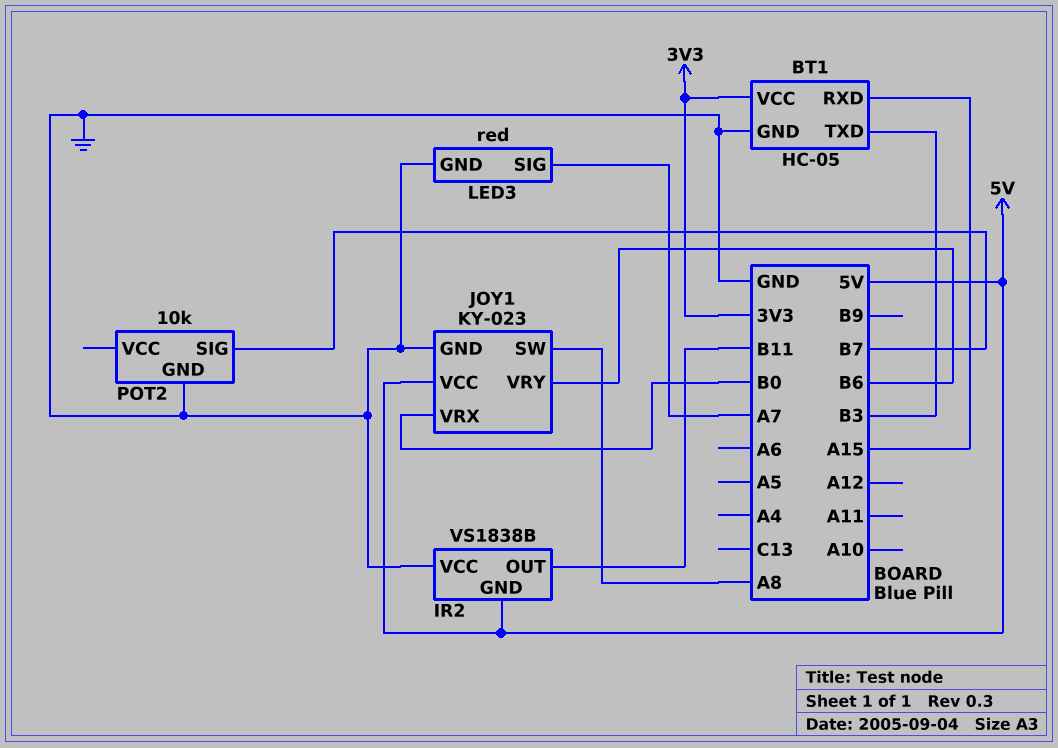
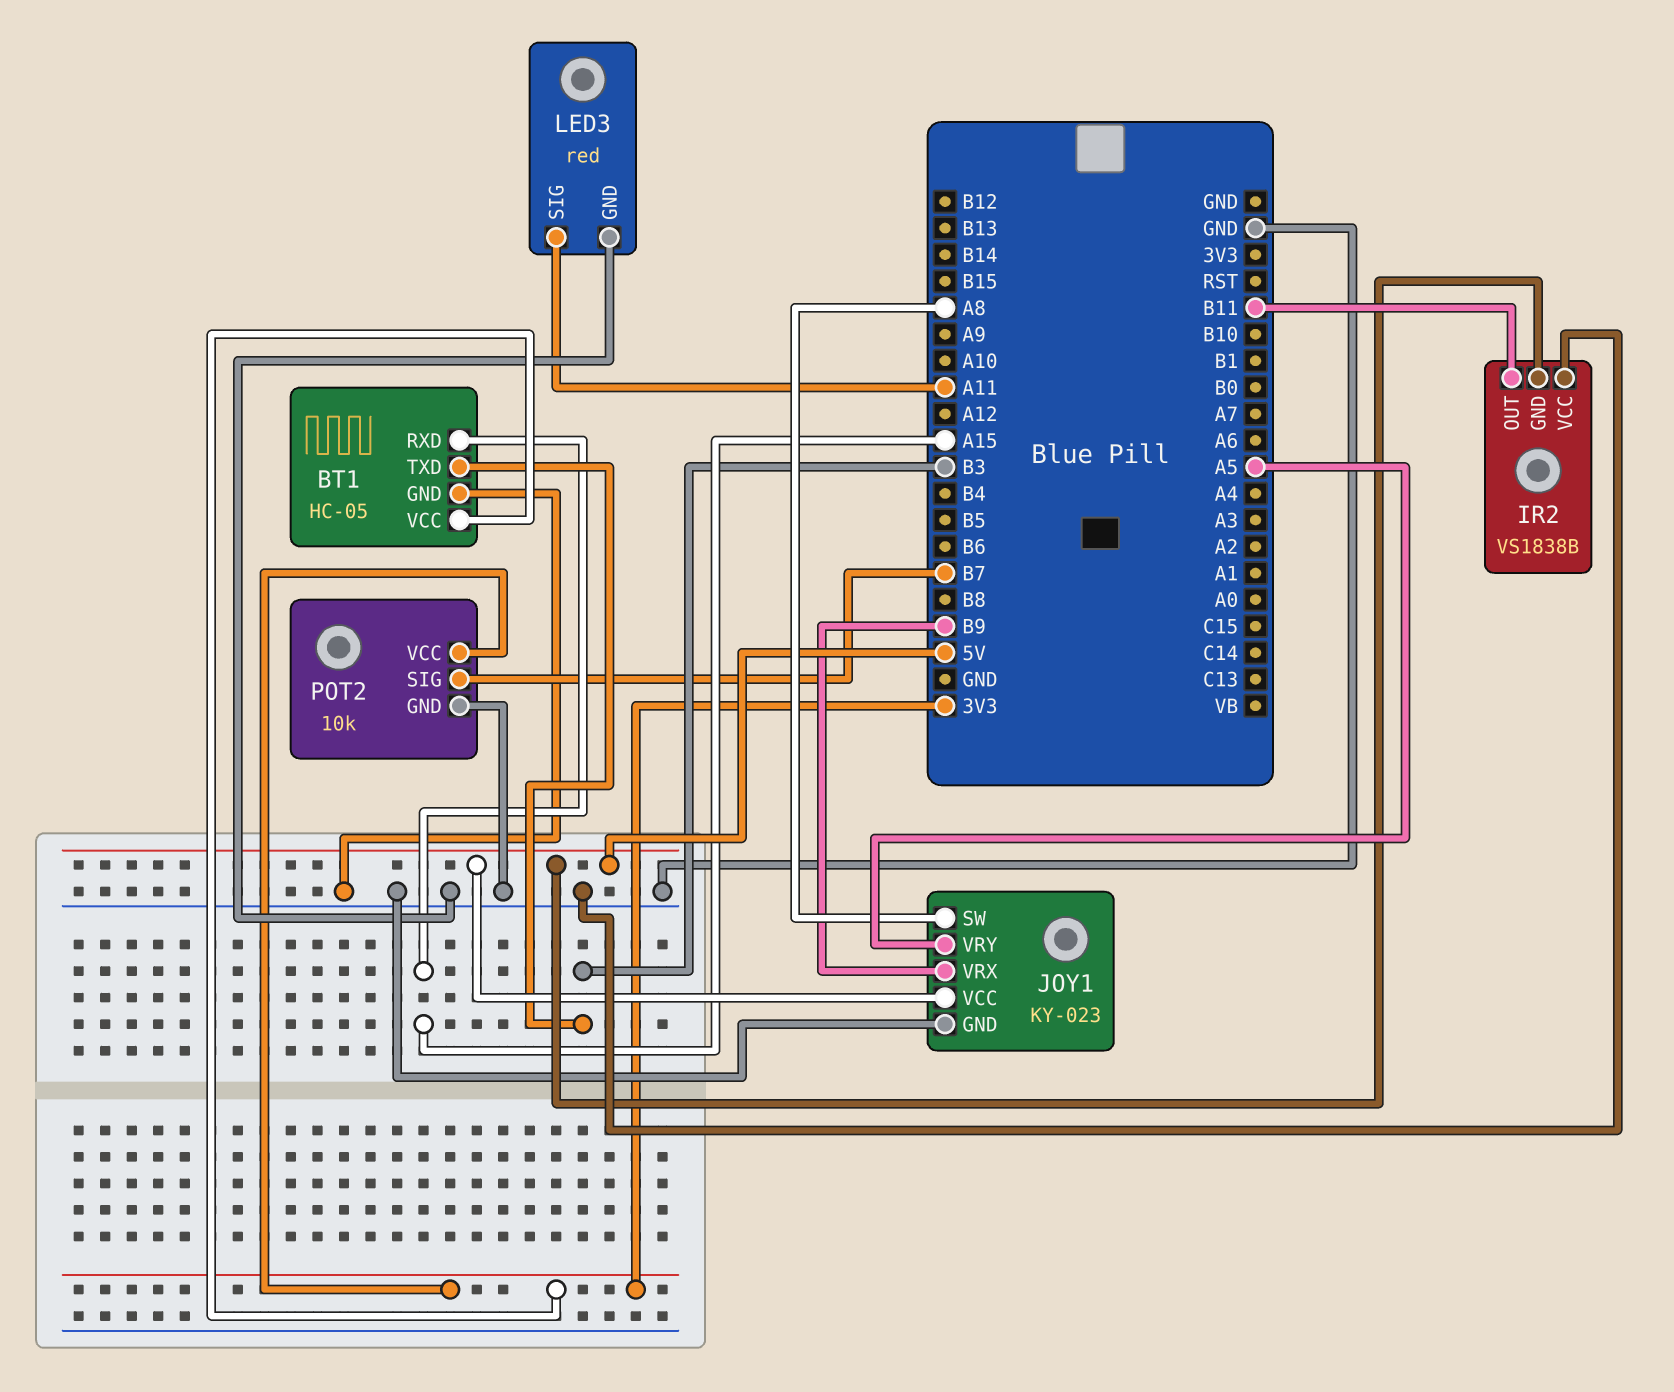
JOY1 pin VRX: B0 -> B9
JOY1 pin VRY: B6 -> A5
LED3 pin SIG: A7 -> A11
POT2 pin VCC: none -> 3V3

